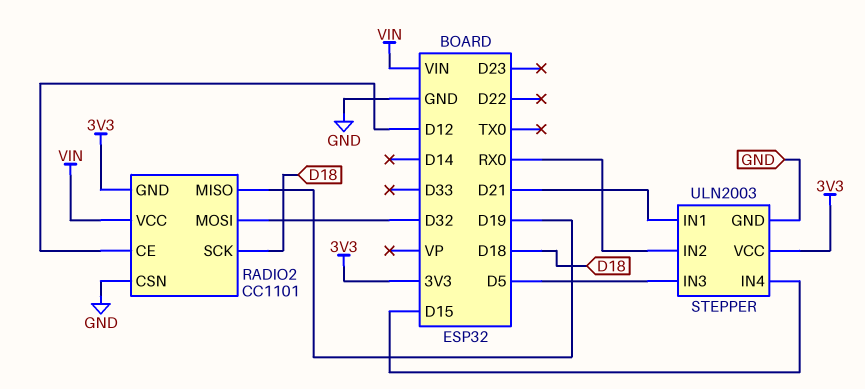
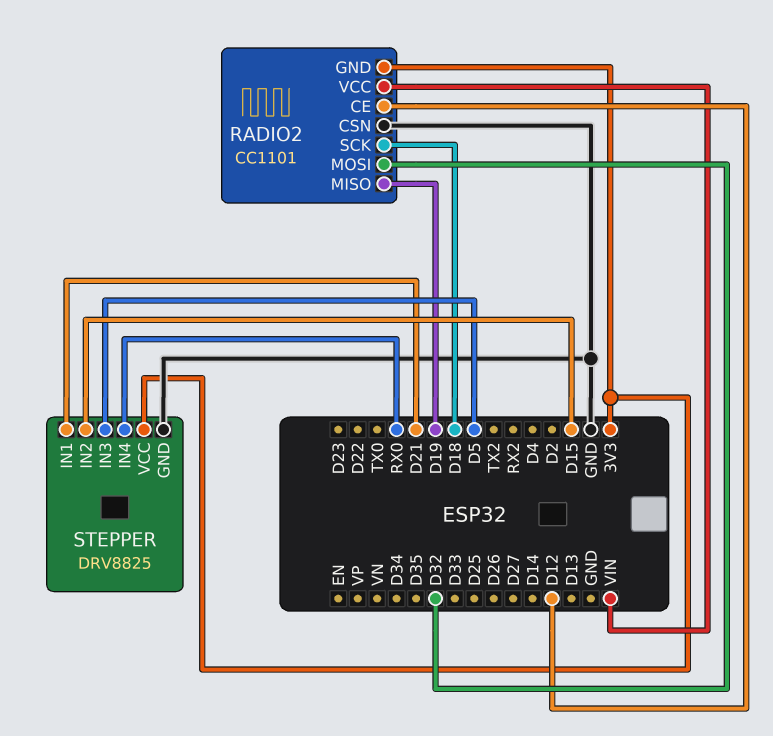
STEPPER: ULN2003 -> DRV8825
STEPPER pin IN2: RX0 -> D15
STEPPER pin IN4: D15 -> RX0

